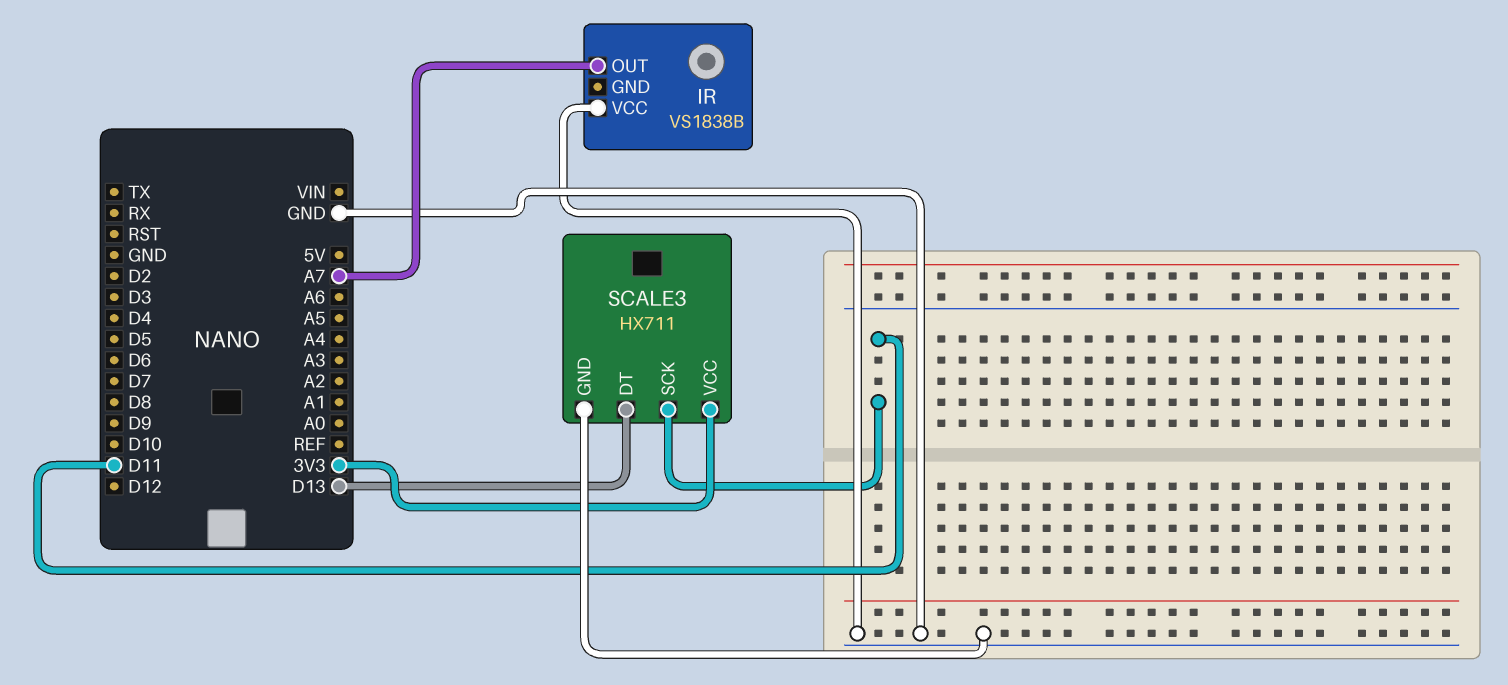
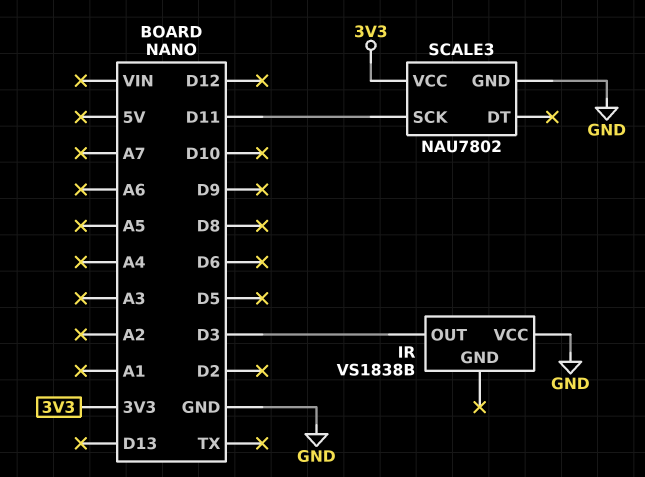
IR pin OUT: A7 -> D3
SCALE3: HX711 -> NAU7802
SCALE3 pin DT: D13 -> none

